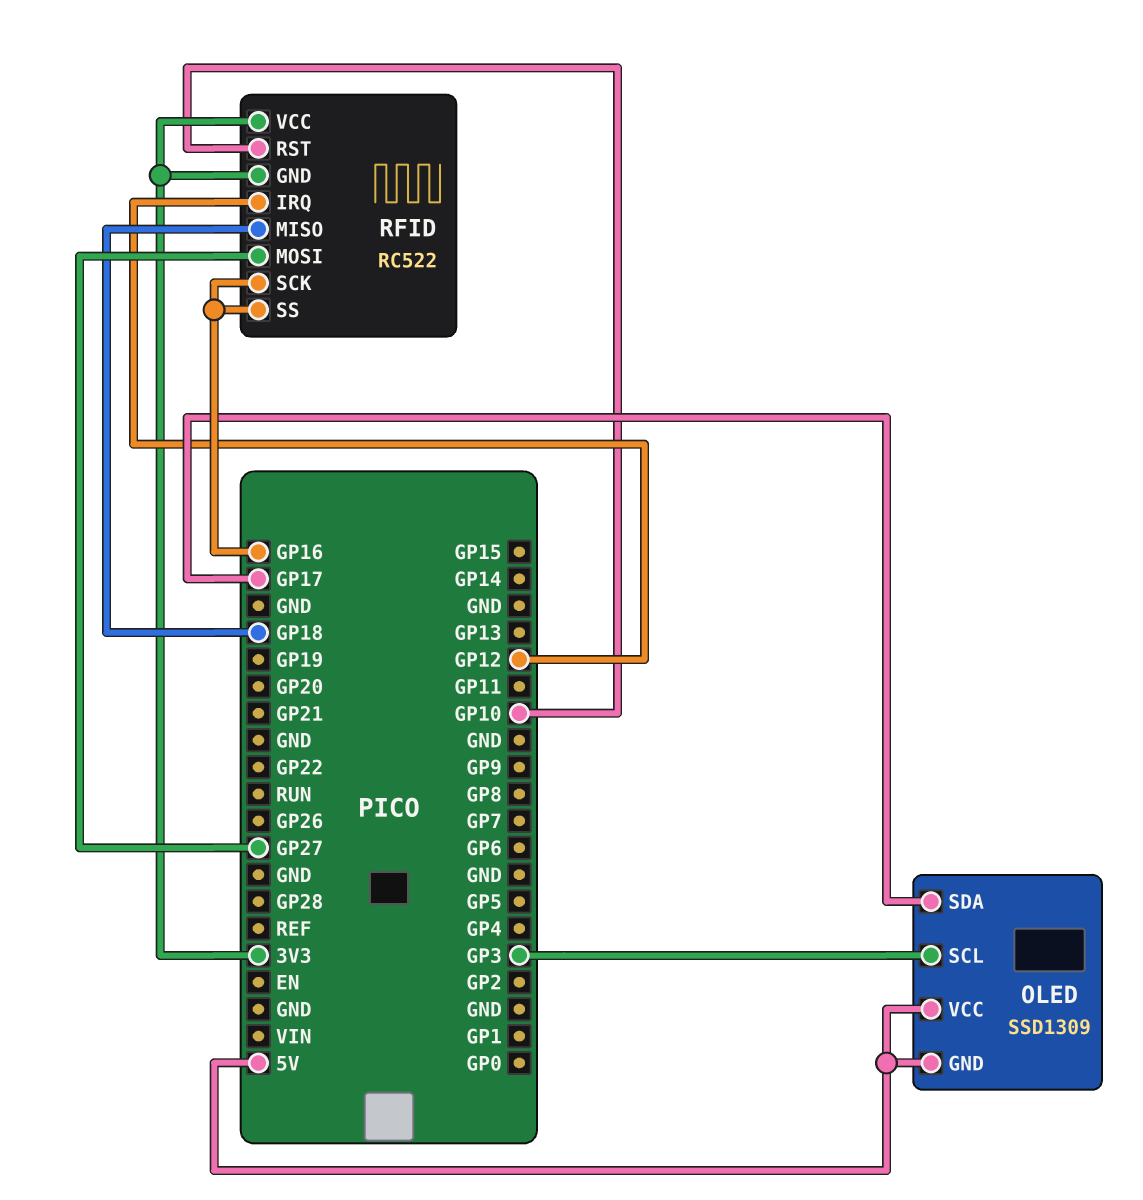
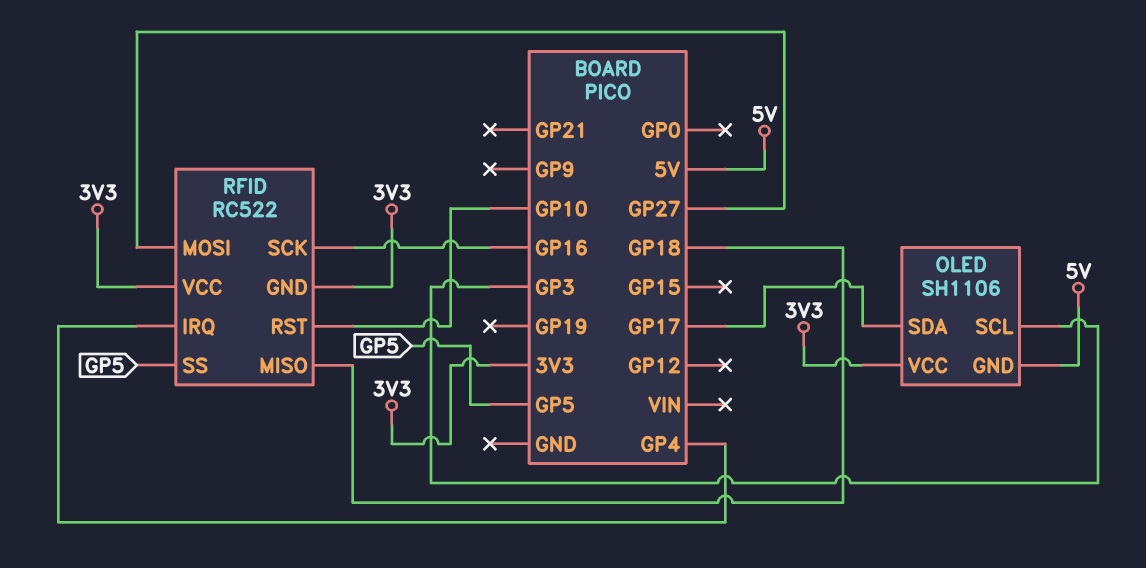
OLED: SSD1309 -> SH1106
OLED pin VCC: 5V -> 3V3
RFID pin IRQ: GP12 -> GP4
RFID pin SS: GP16 -> GP5

